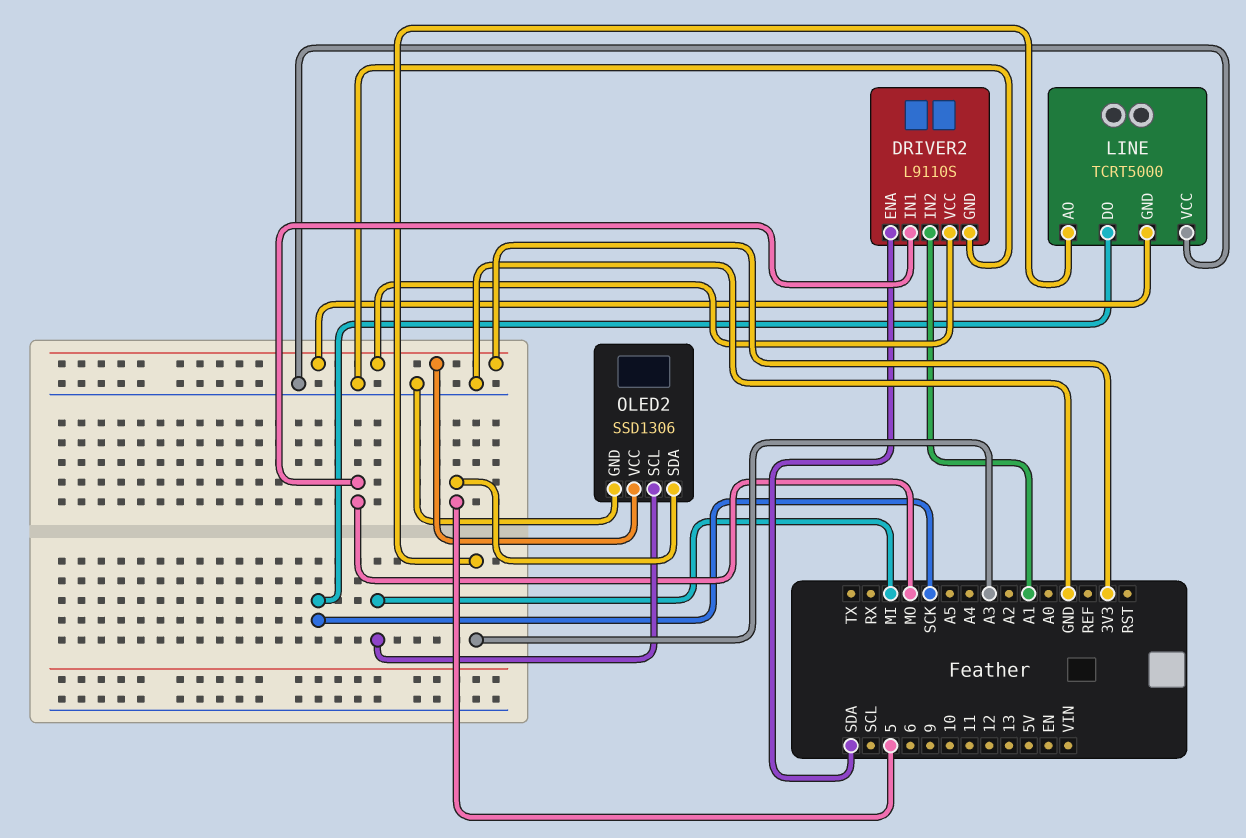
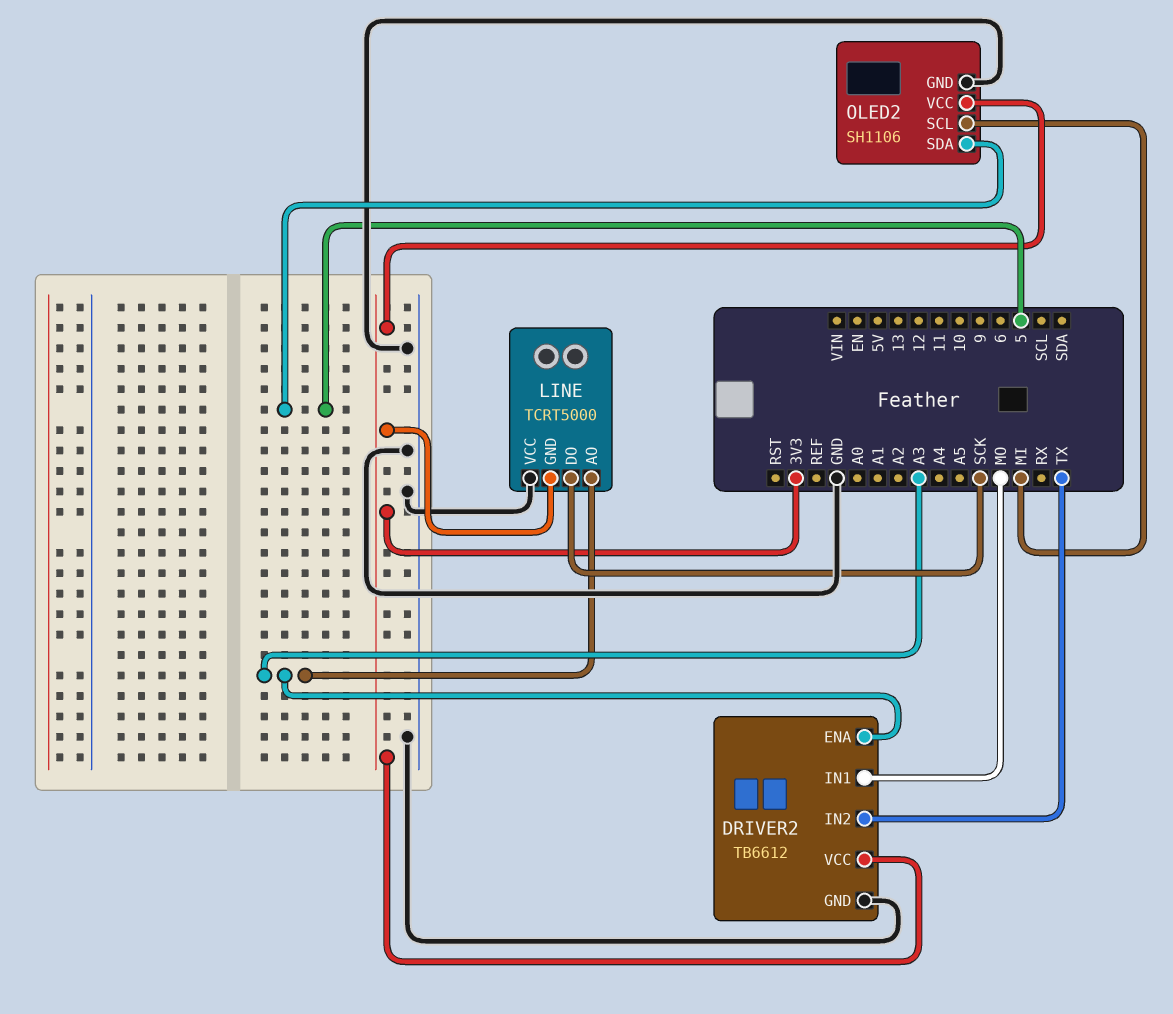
DRIVER2: L9110S -> TB6612
DRIVER2 pin ENA: SDA -> A3
DRIVER2 pin IN2: A1 -> TX
OLED2: SSD1306 -> SH1106

